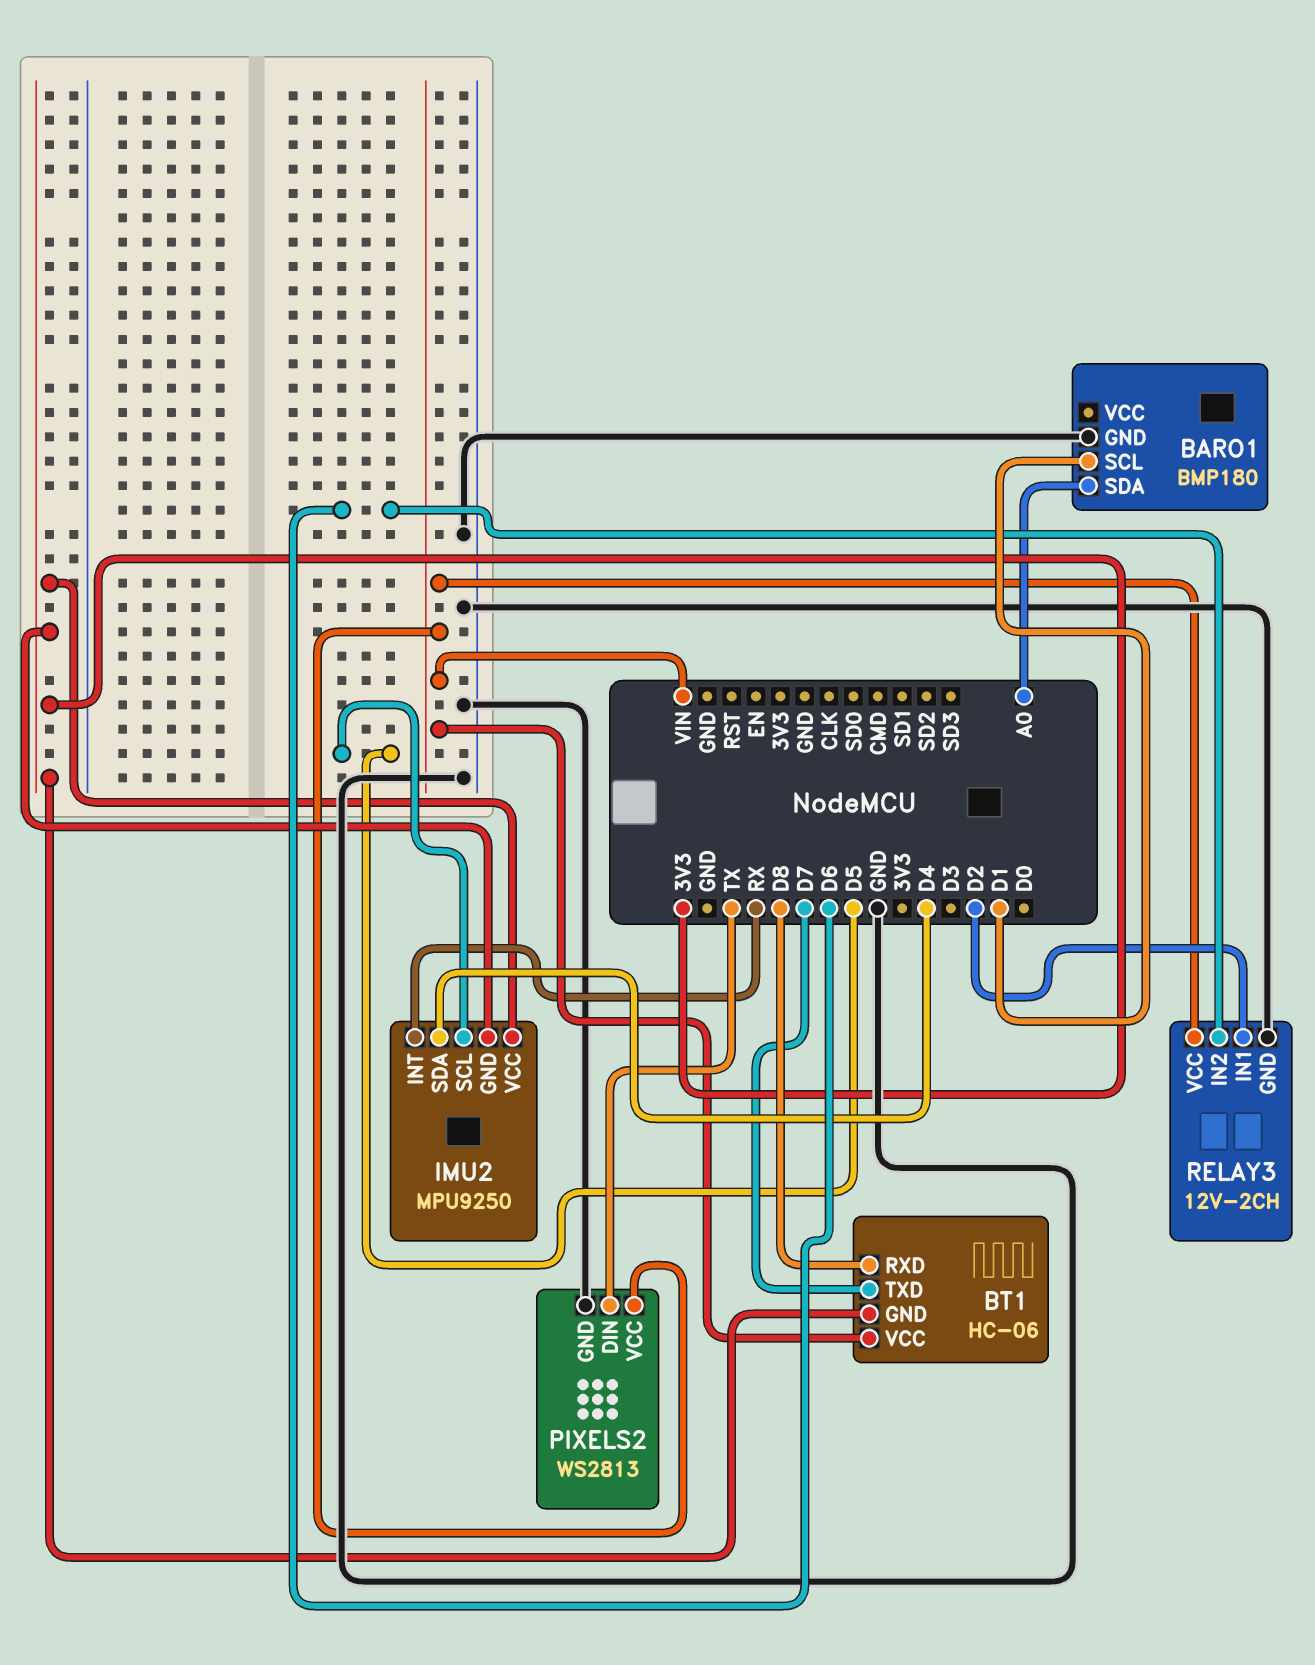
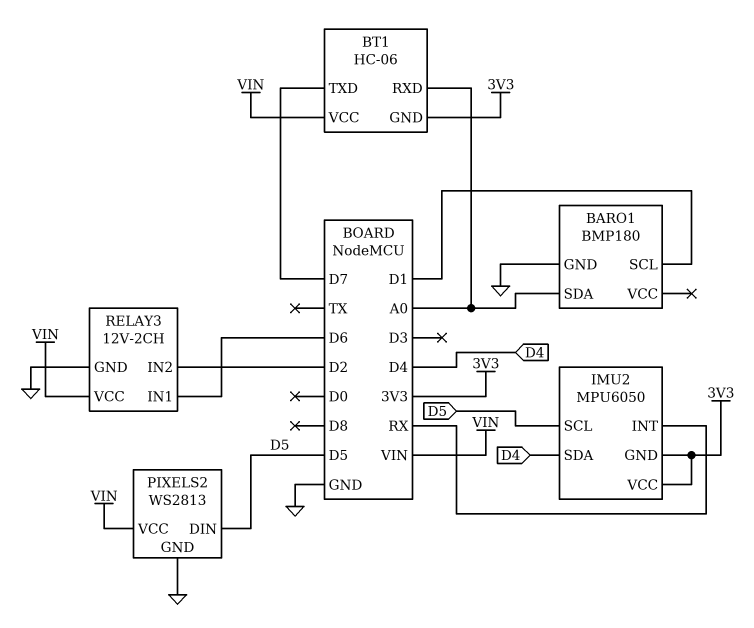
BT1 pin RXD: D8 -> A0
IMU2: MPU9250 -> MPU6050
PIXELS2 pin DIN: TX -> D5
RELAY3 pin IN1: D2 -> D6
RELAY3 pin IN2: D6 -> D2

